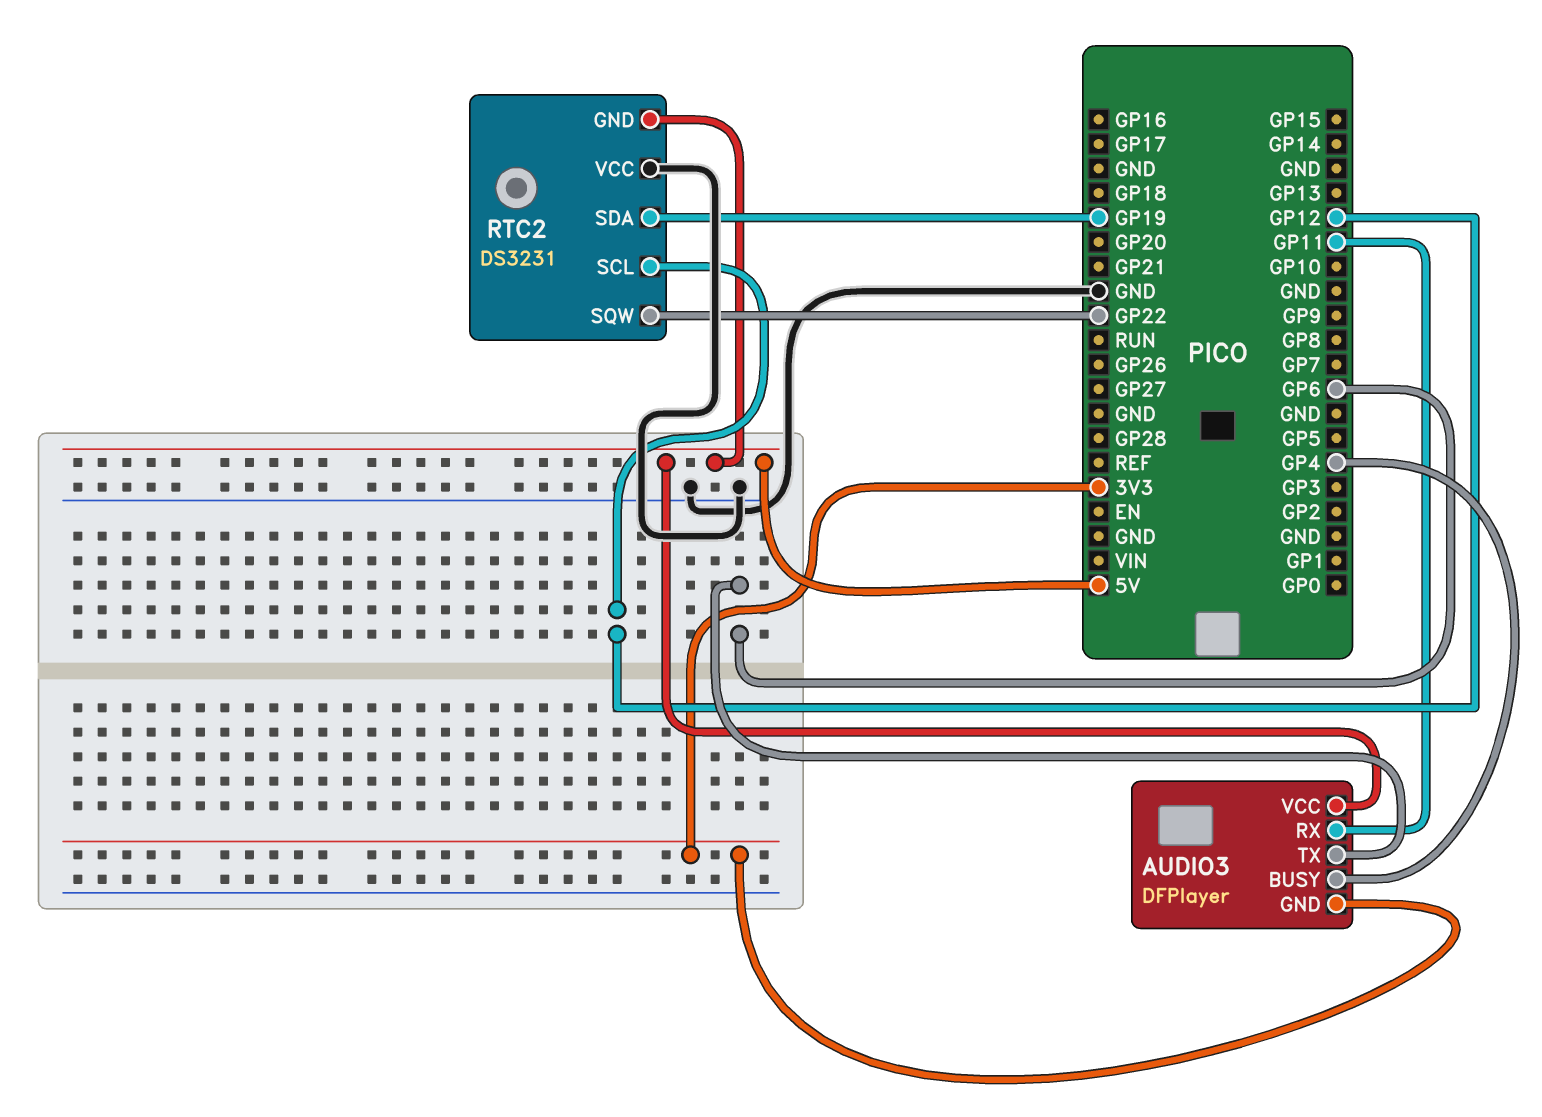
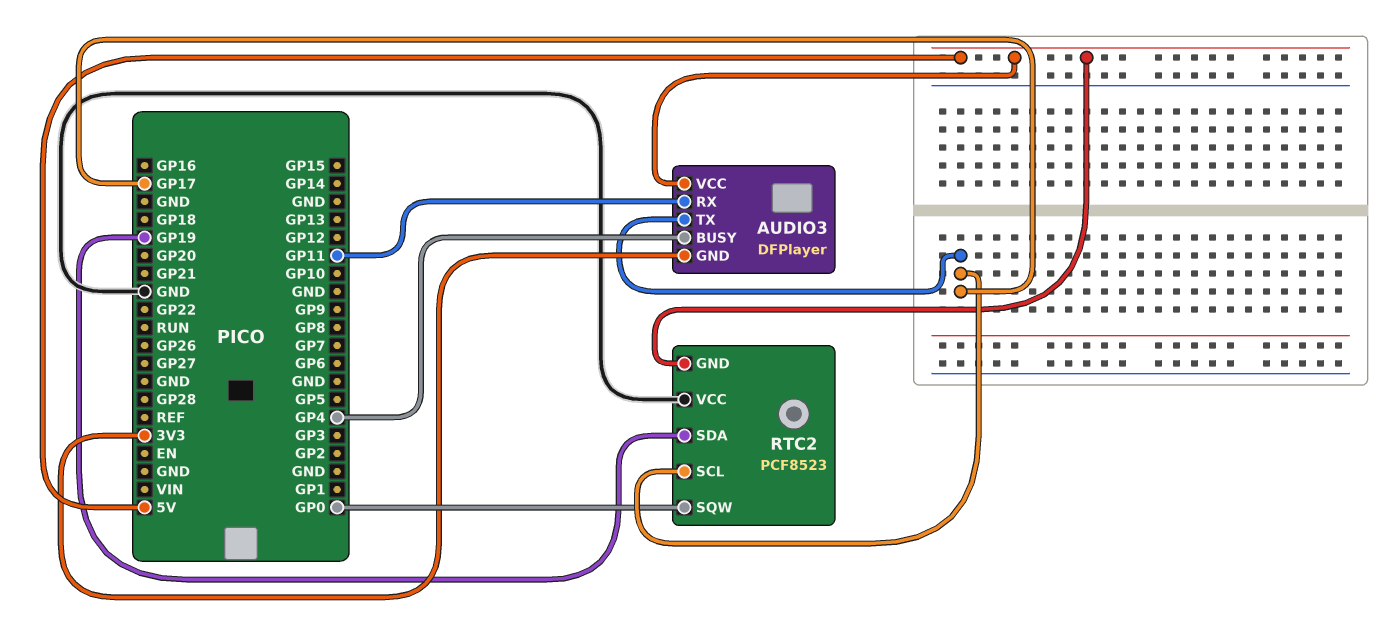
AUDIO3 pin TX: GP6 -> GP17
RTC2: DS3231 -> PCF8523
RTC2 pin SCL: GP12 -> GP17
RTC2 pin SQW: GP22 -> GP0

